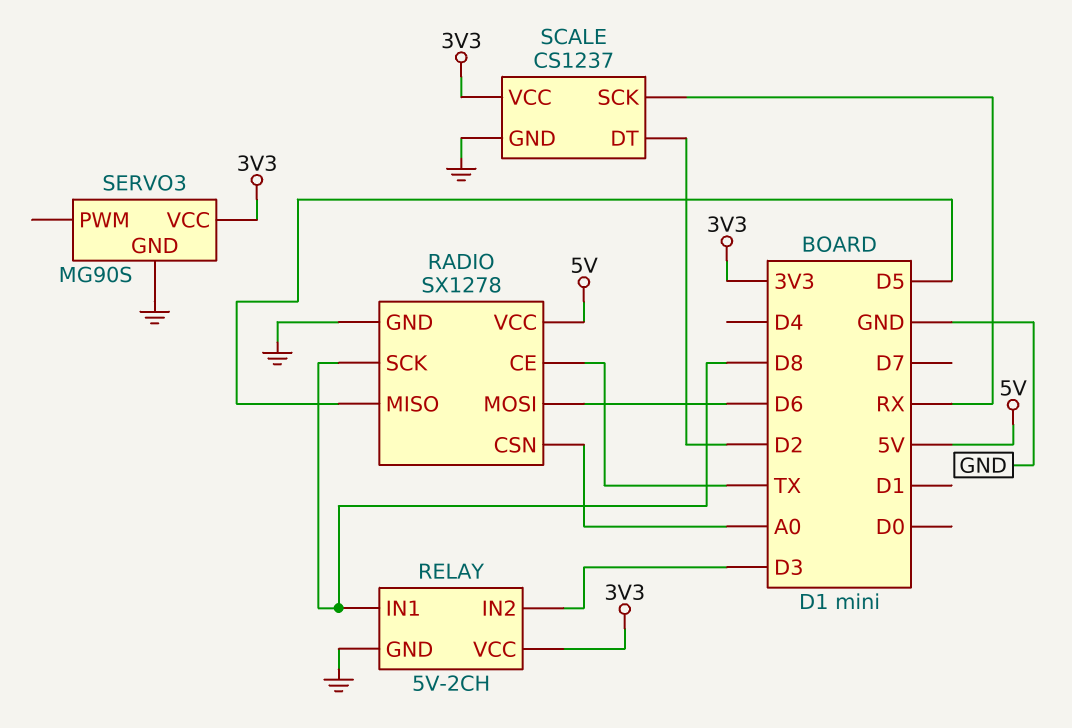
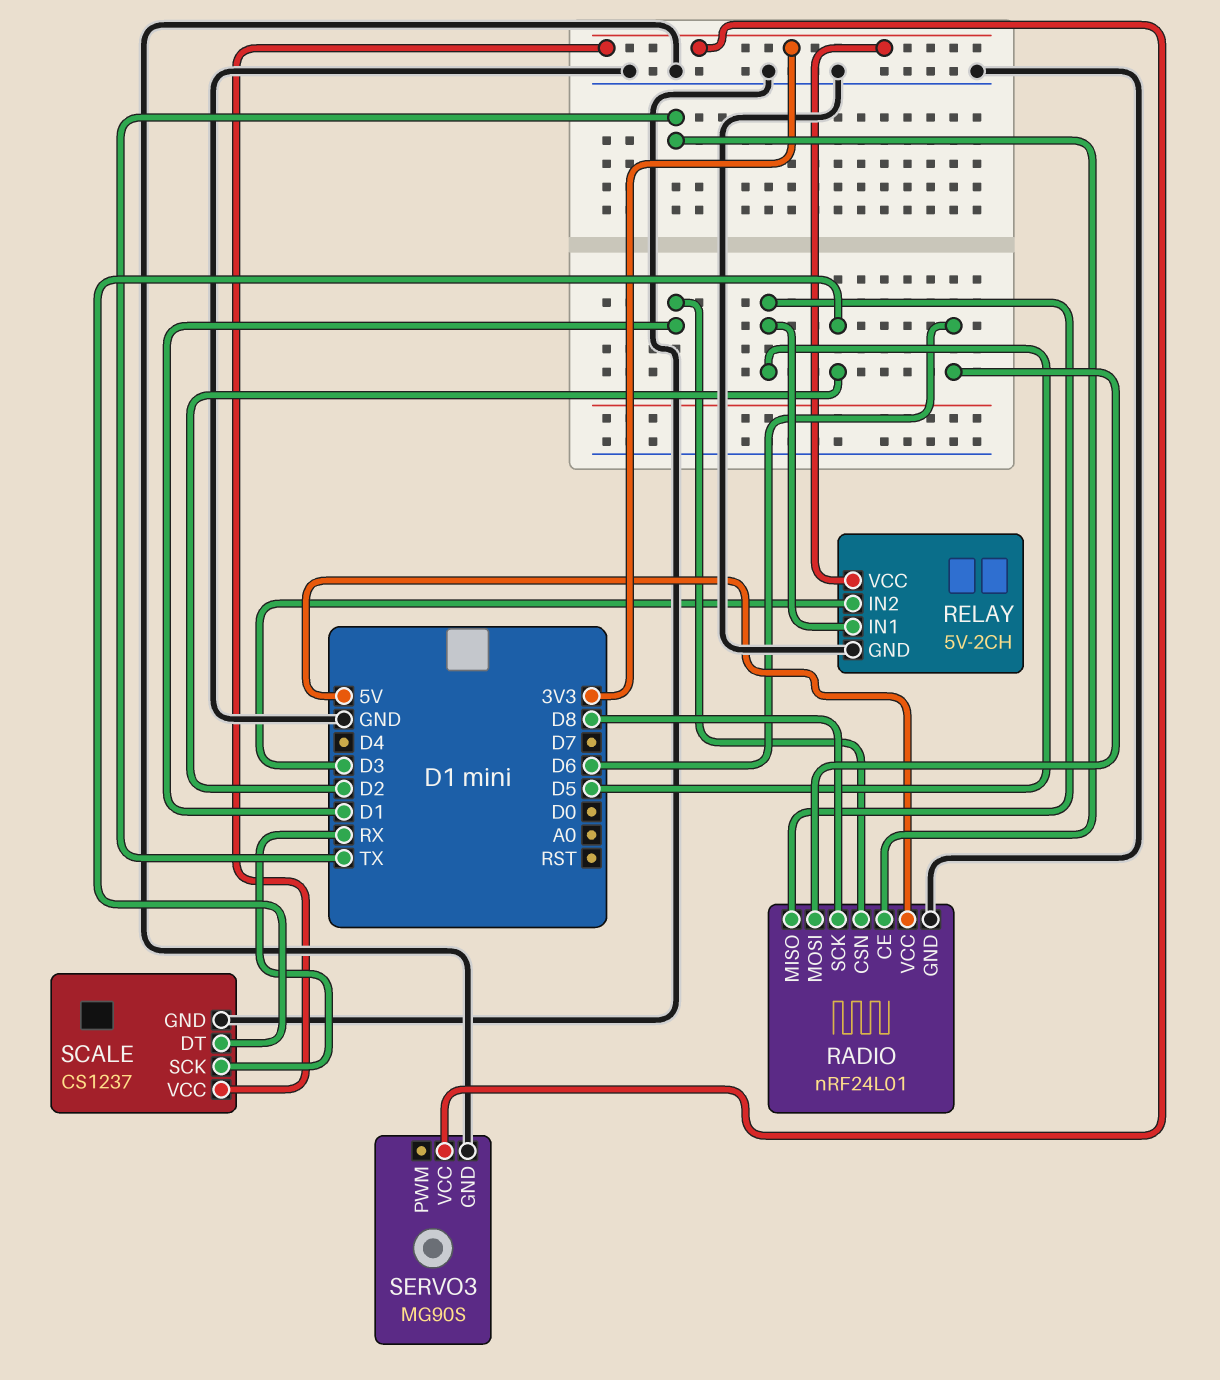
RADIO: SX1278 -> nRF24L01
RADIO pin CSN: A0 -> D1
RELAY pin IN1: D8 -> D5

